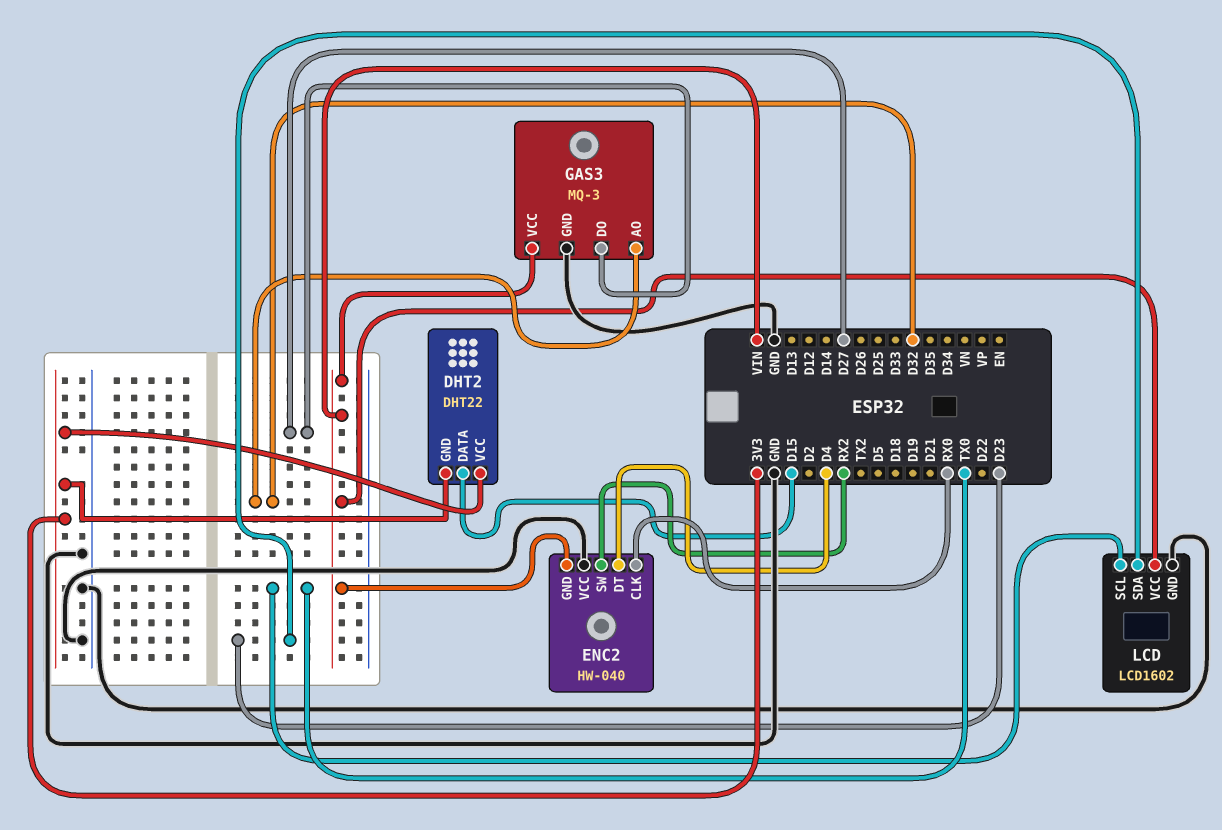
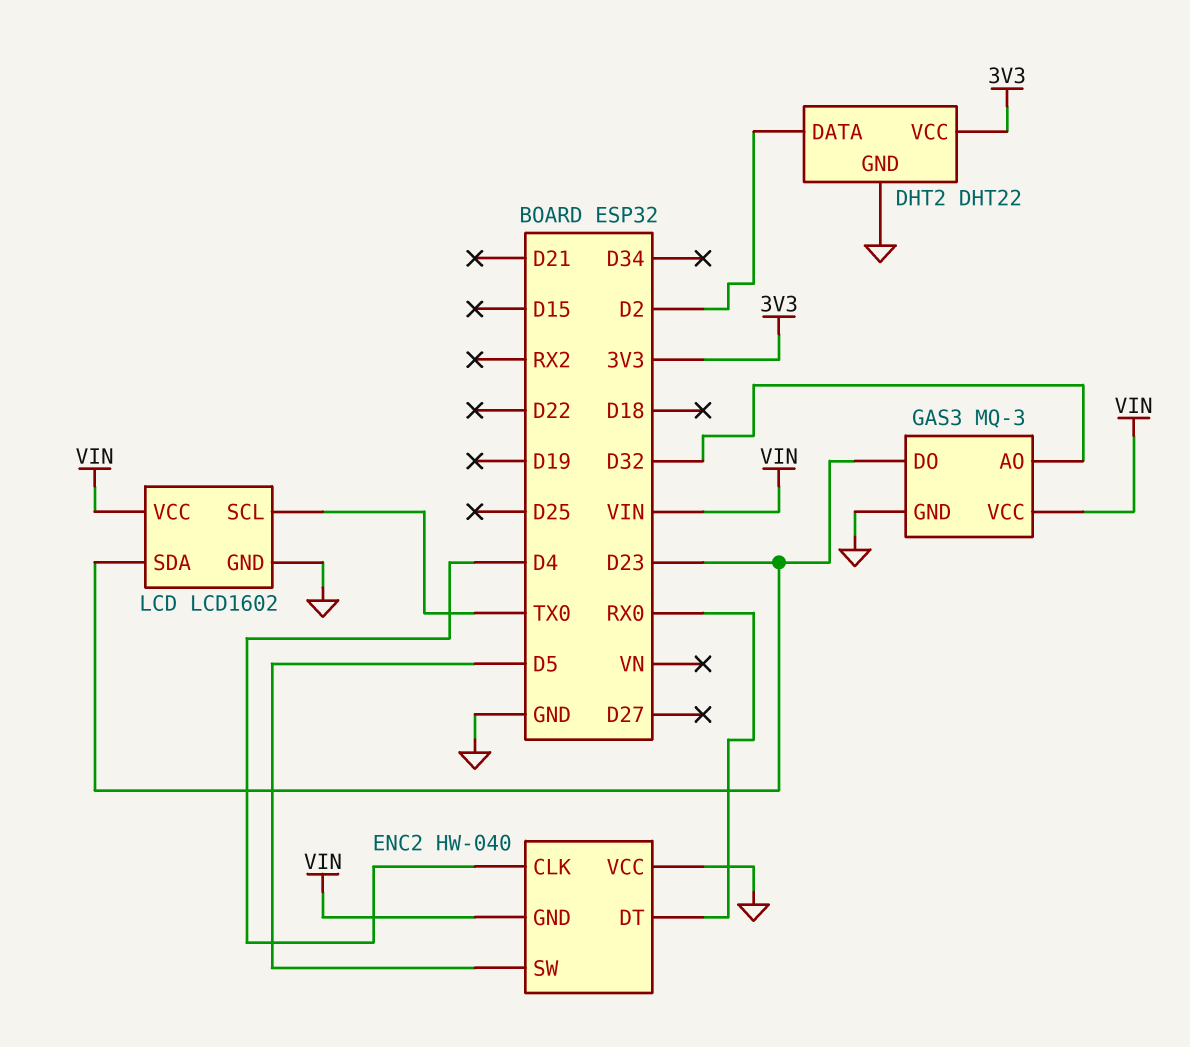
DHT2 pin DATA: D15 -> D2
DHT2 pin GND: 3V3 -> GND
ENC2 pin CLK: RX0 -> D4
ENC2 pin DT: D4 -> RX0
ENC2 pin SW: RX2 -> D5
GAS3 pin DO: D27 -> D23

